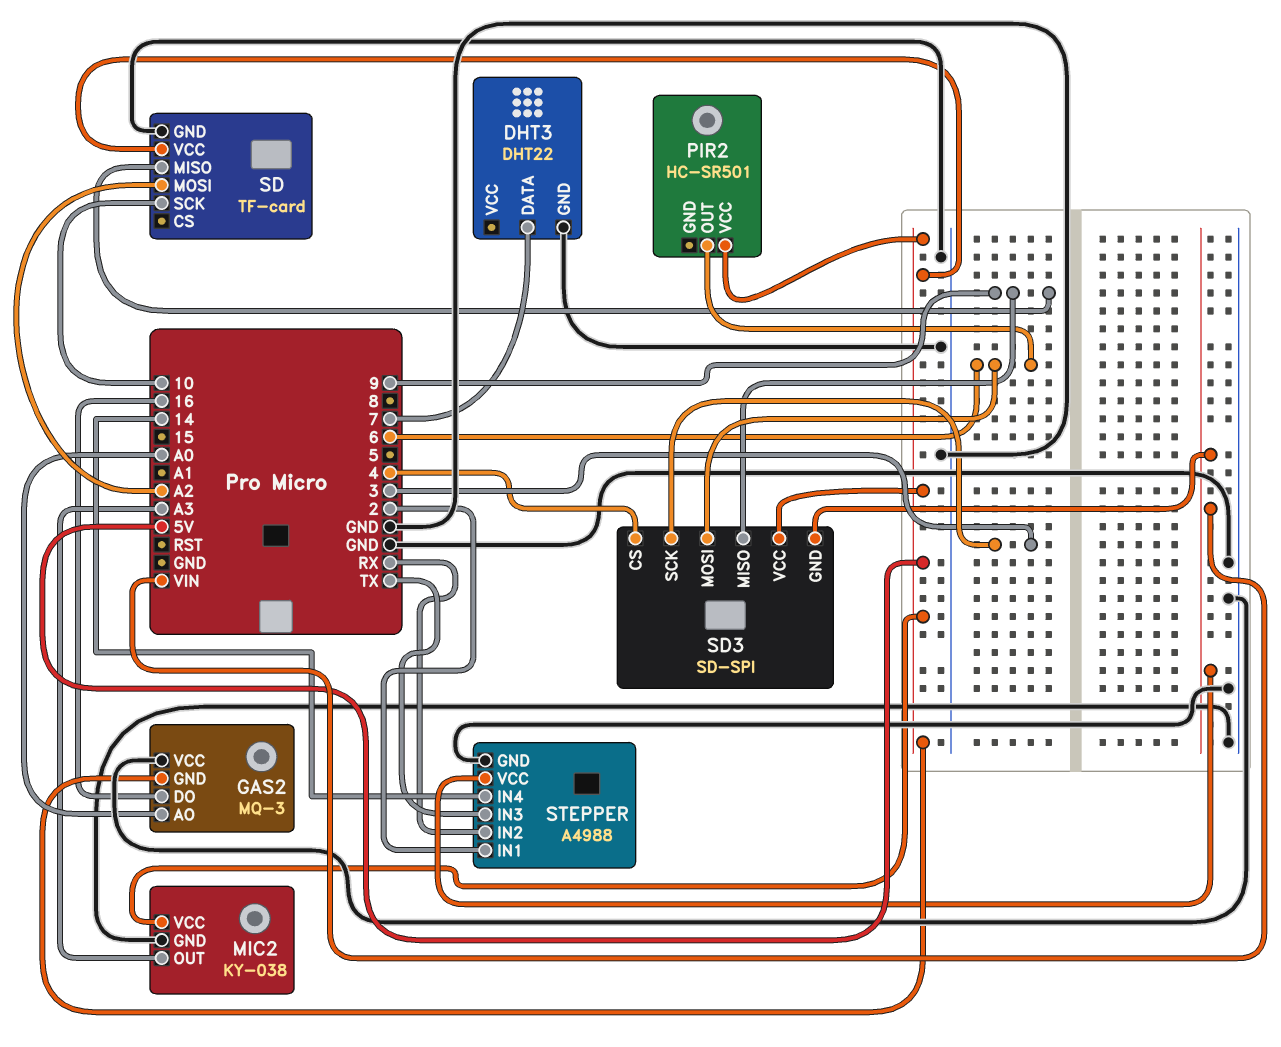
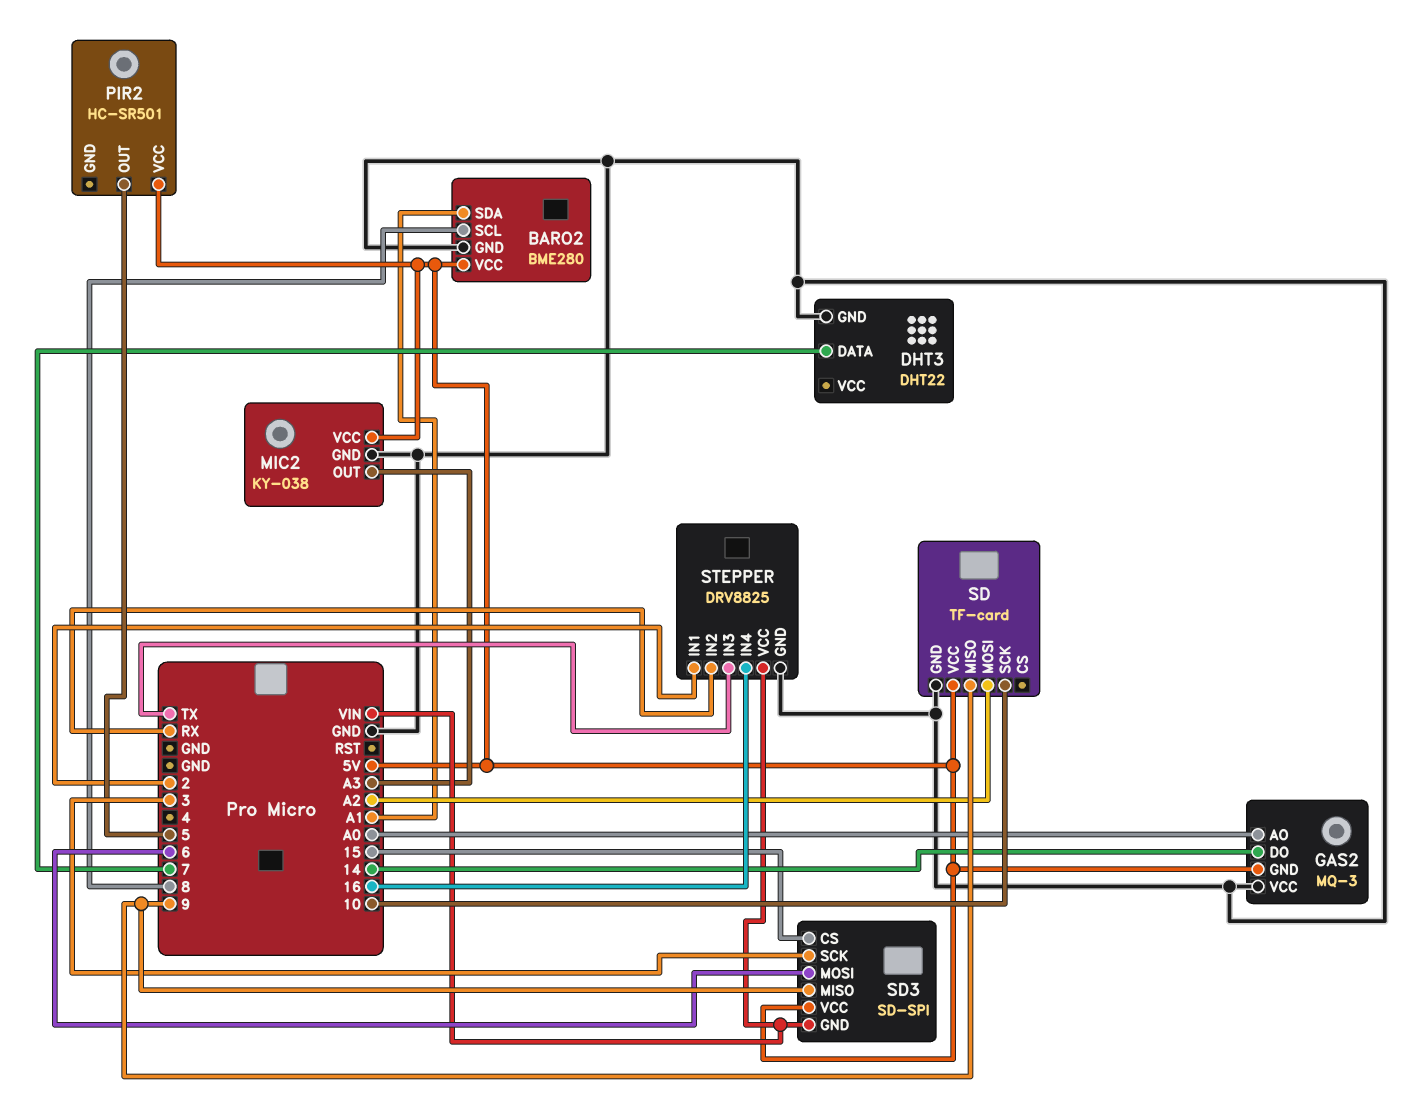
BARO2: none -> BME280
BARO2 pin GND: none -> GND
BARO2 pin SCL: none -> 8
BARO2 pin SDA: none -> A1
BARO2 pin VCC: none -> 5V
GAS2 pin DO: 16 -> 14
PIR2 pin OUT: 6 -> 5
SD3 pin CS: 4 -> 15
STEPPER: A4988 -> DRV8825
STEPPER pin IN4: 14 -> 16

